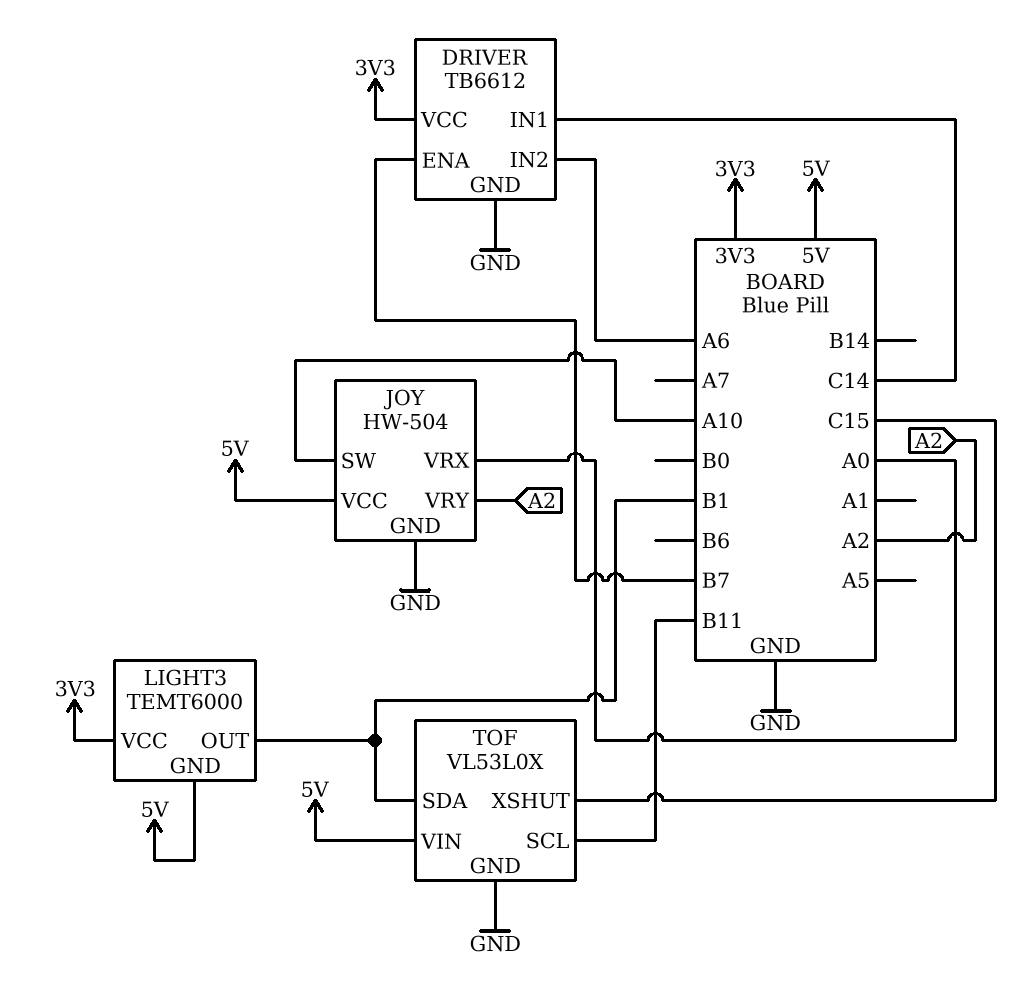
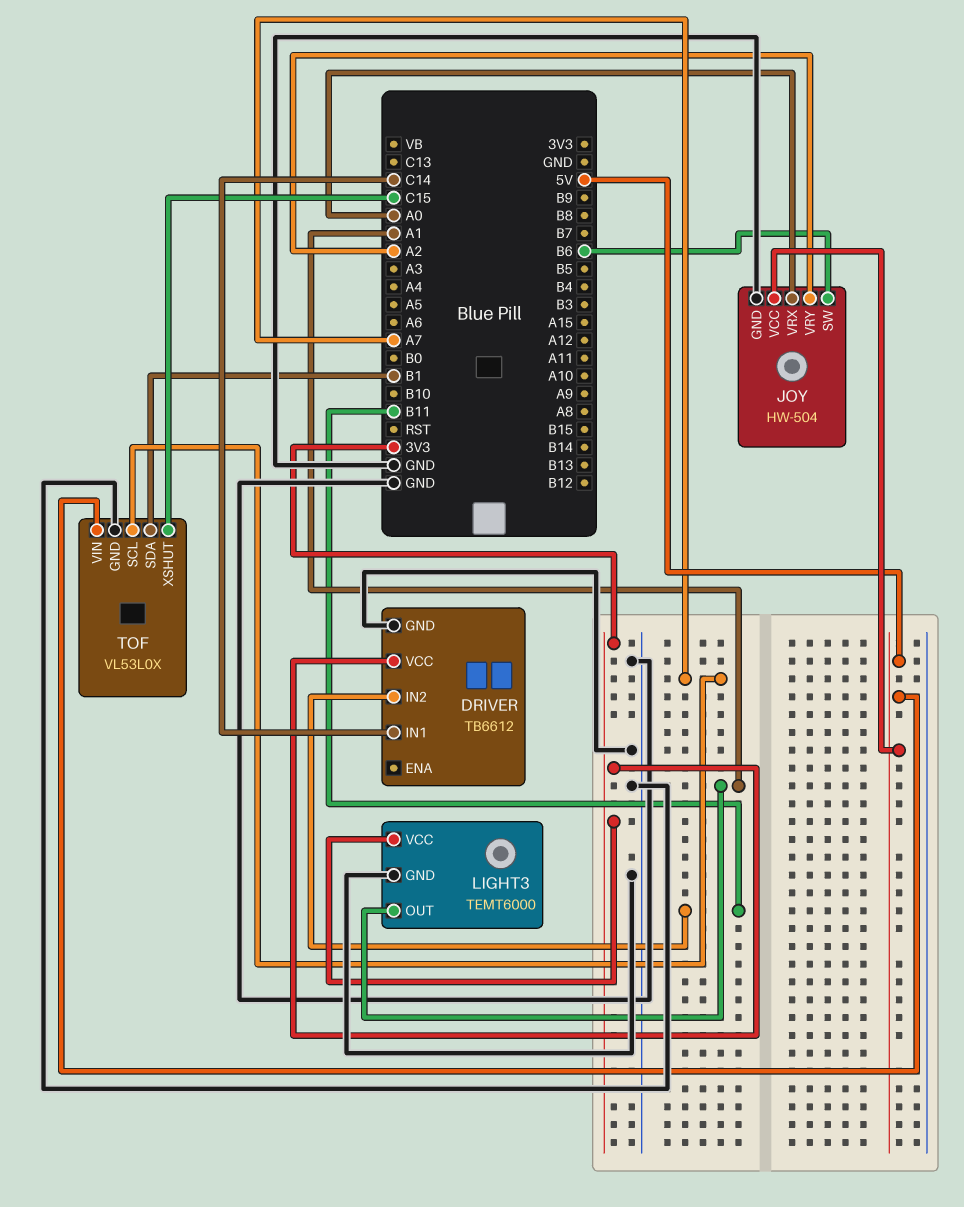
DRIVER pin ENA: B7 -> none
DRIVER pin IN2: A6 -> B11
JOY pin SW: A10 -> B6
LIGHT3 pin GND: 5V -> GND
LIGHT3 pin OUT: B1 -> A1
TOF pin SCL: B11 -> A7

